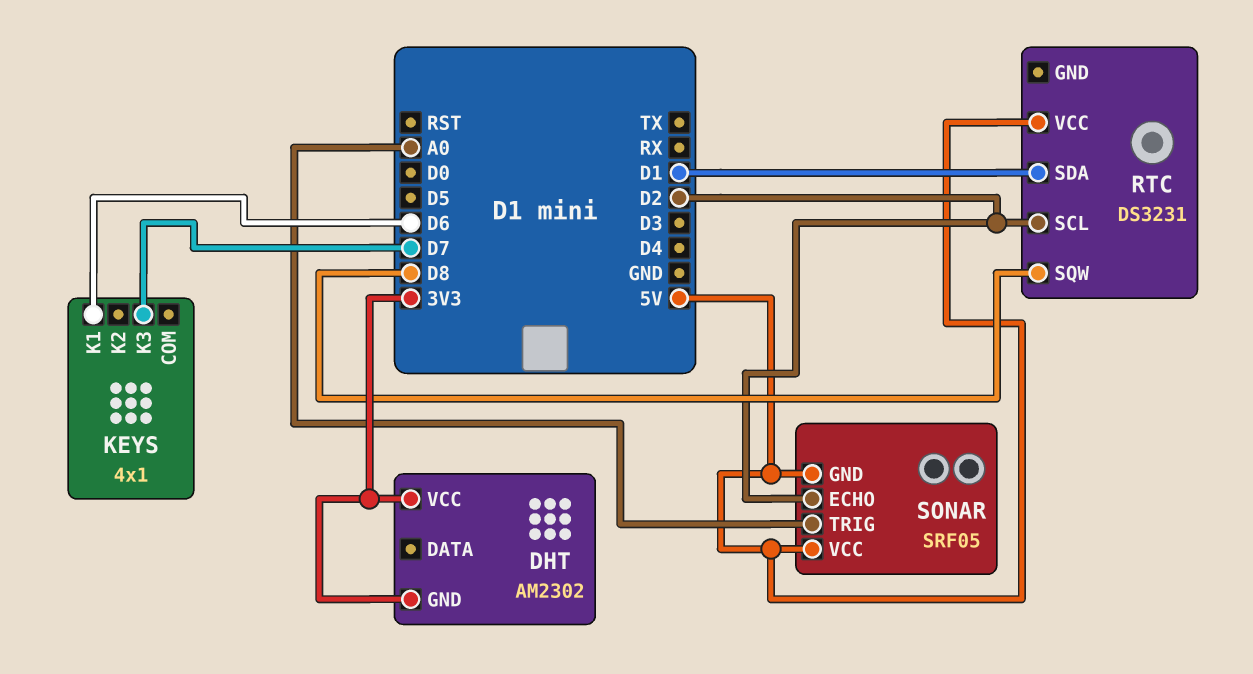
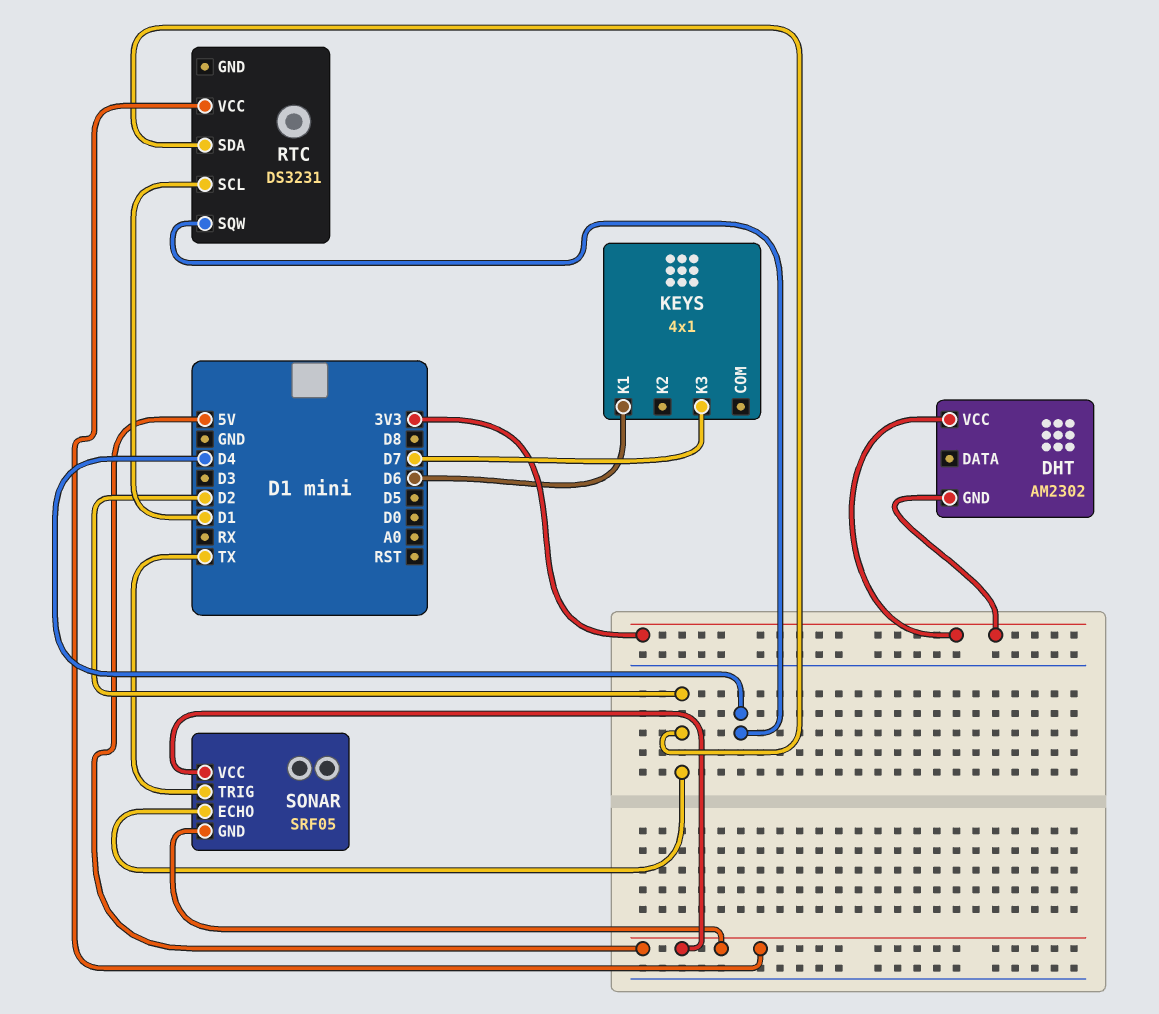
RTC pin SCL: D2 -> D1
RTC pin SDA: D1 -> D2
RTC pin SQW: D8 -> D4
SONAR pin TRIG: A0 -> TX

